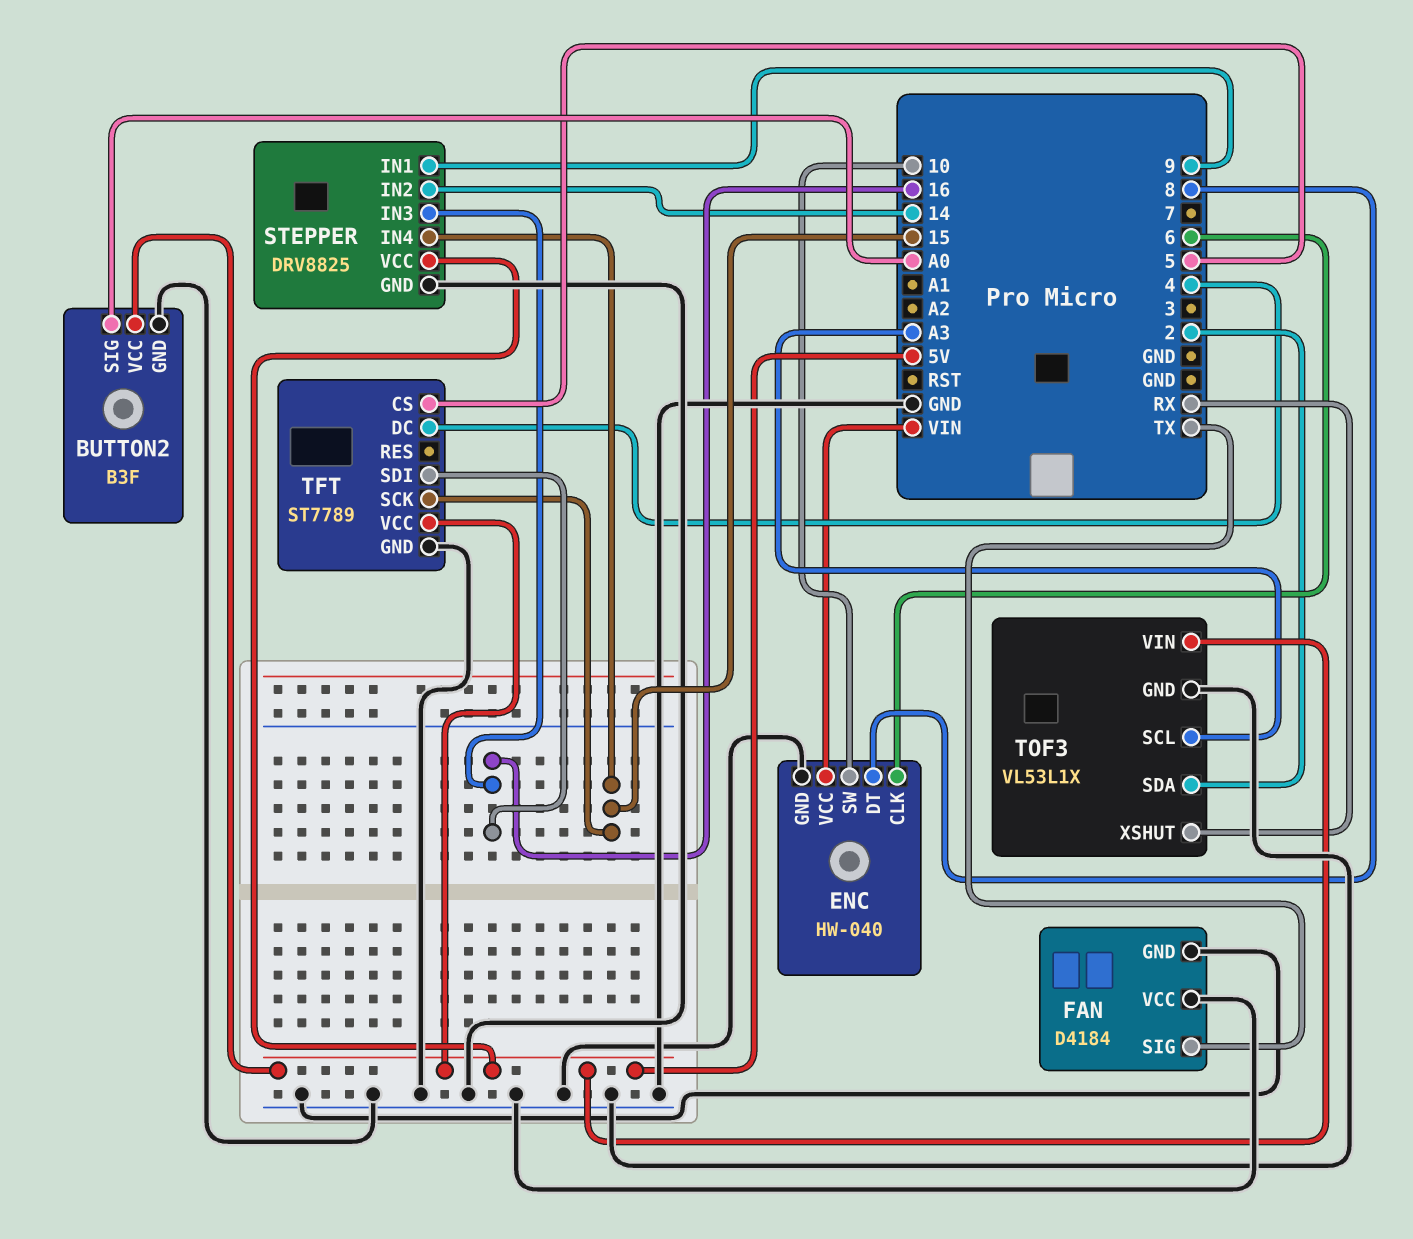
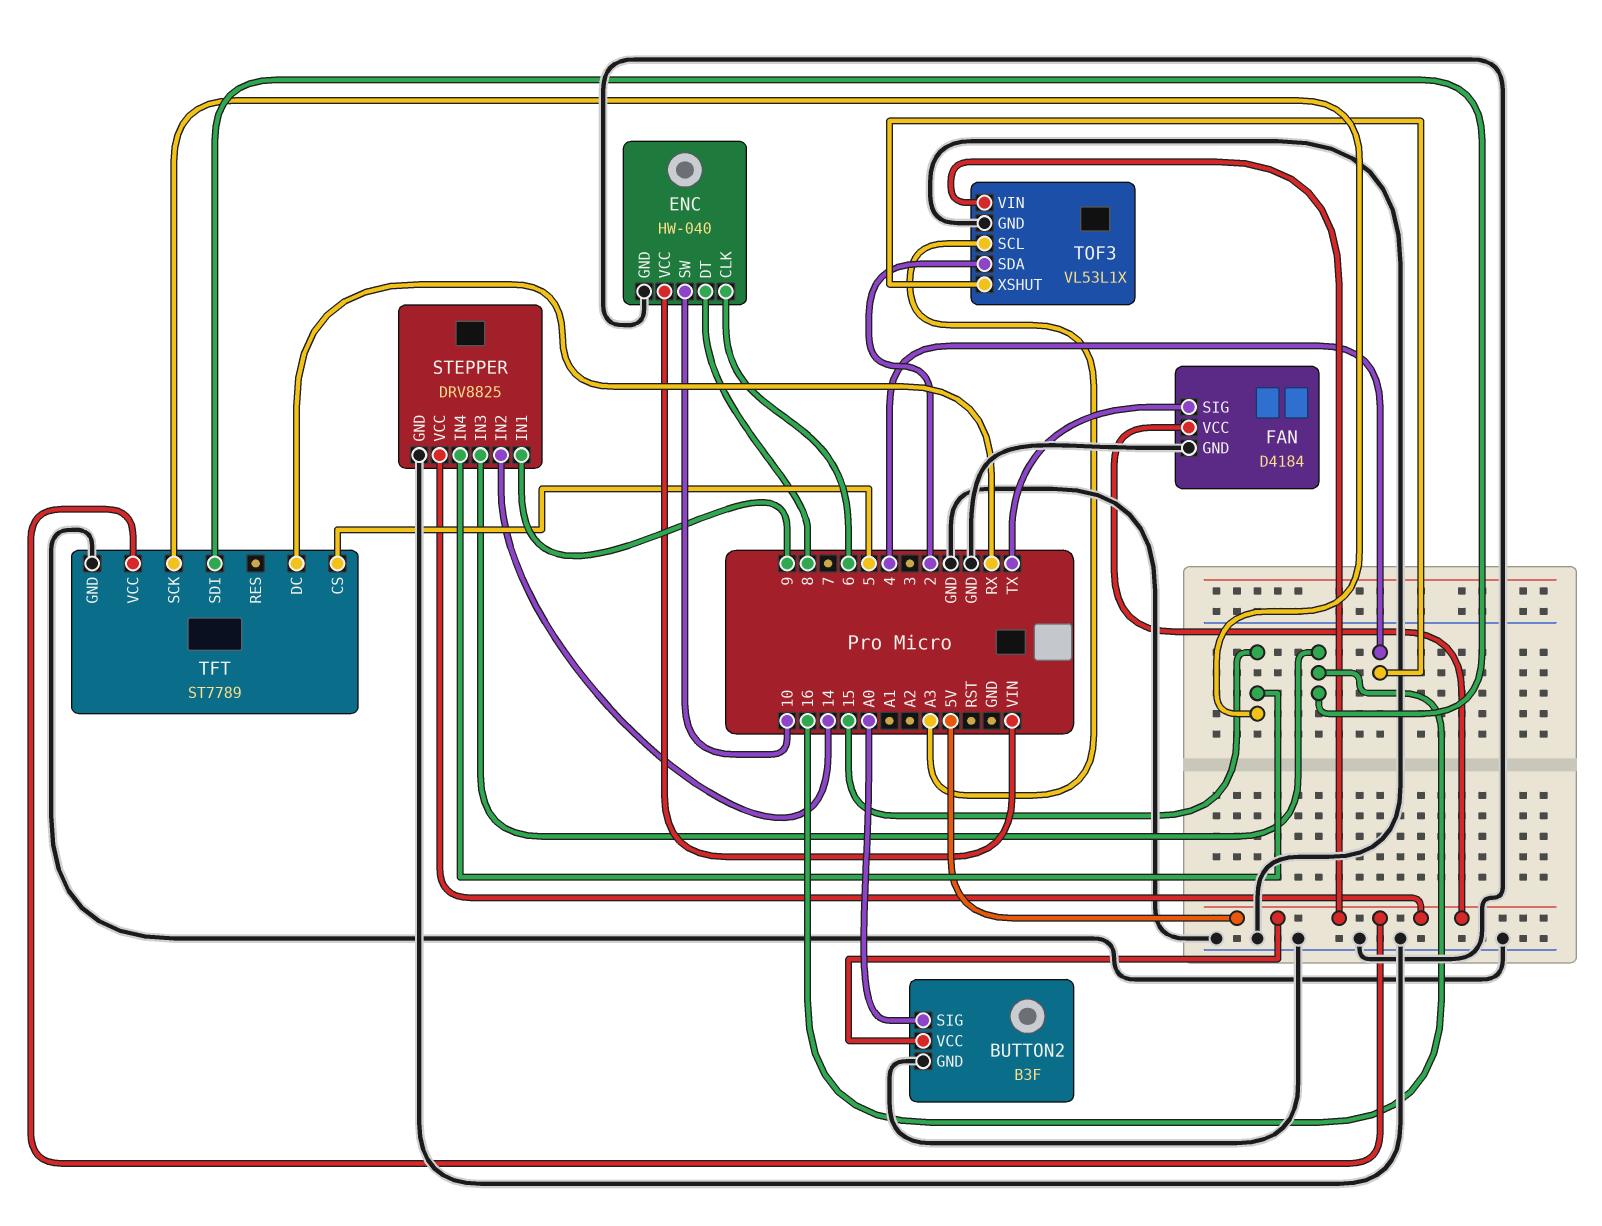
FAN pin VCC: GND -> 5V
TFT pin DC: 4 -> RX
TOF3 pin XSHUT: RX -> 4

